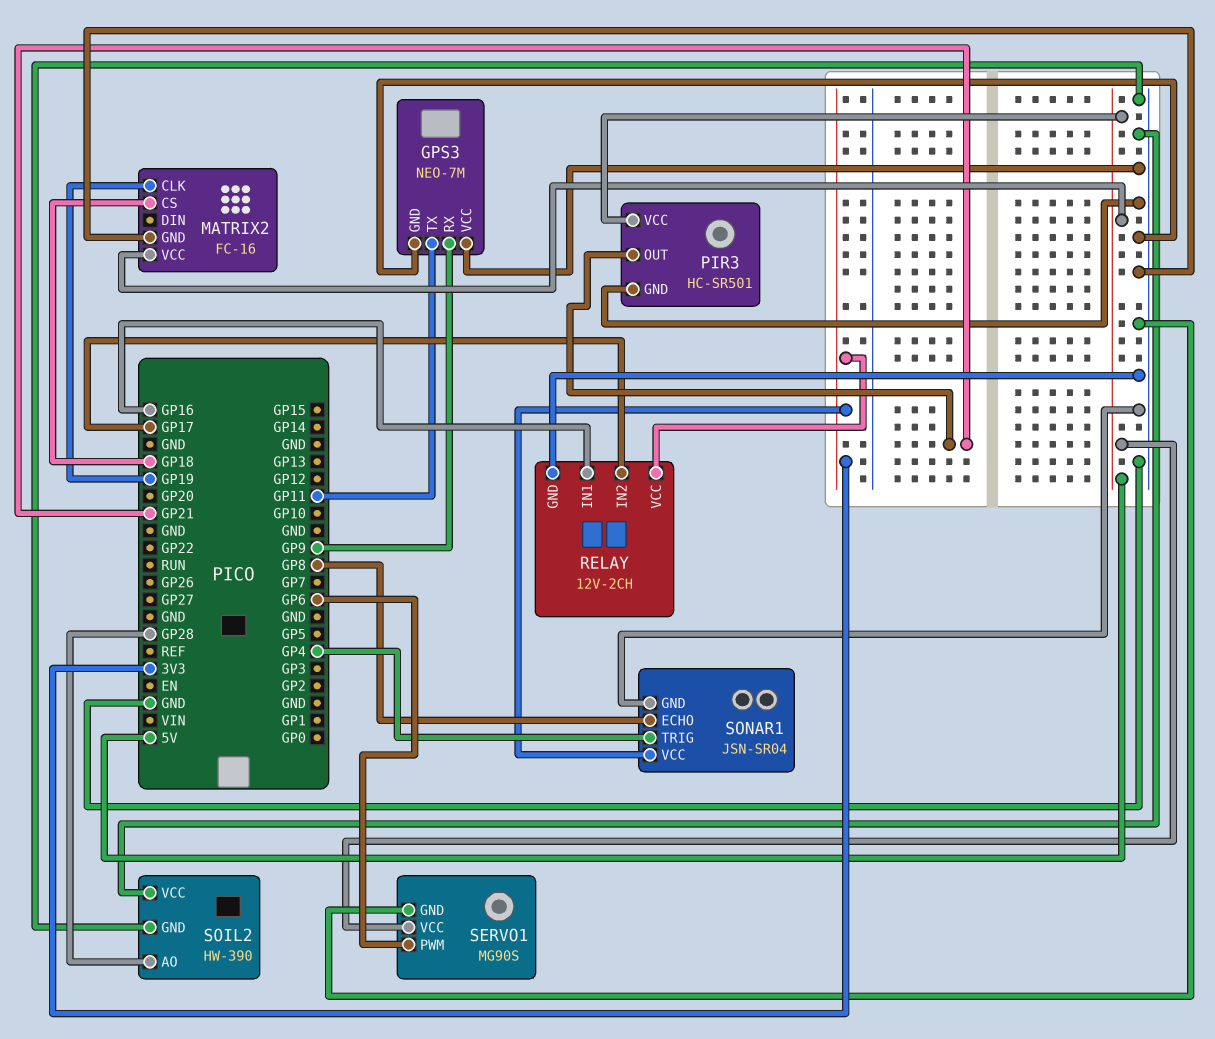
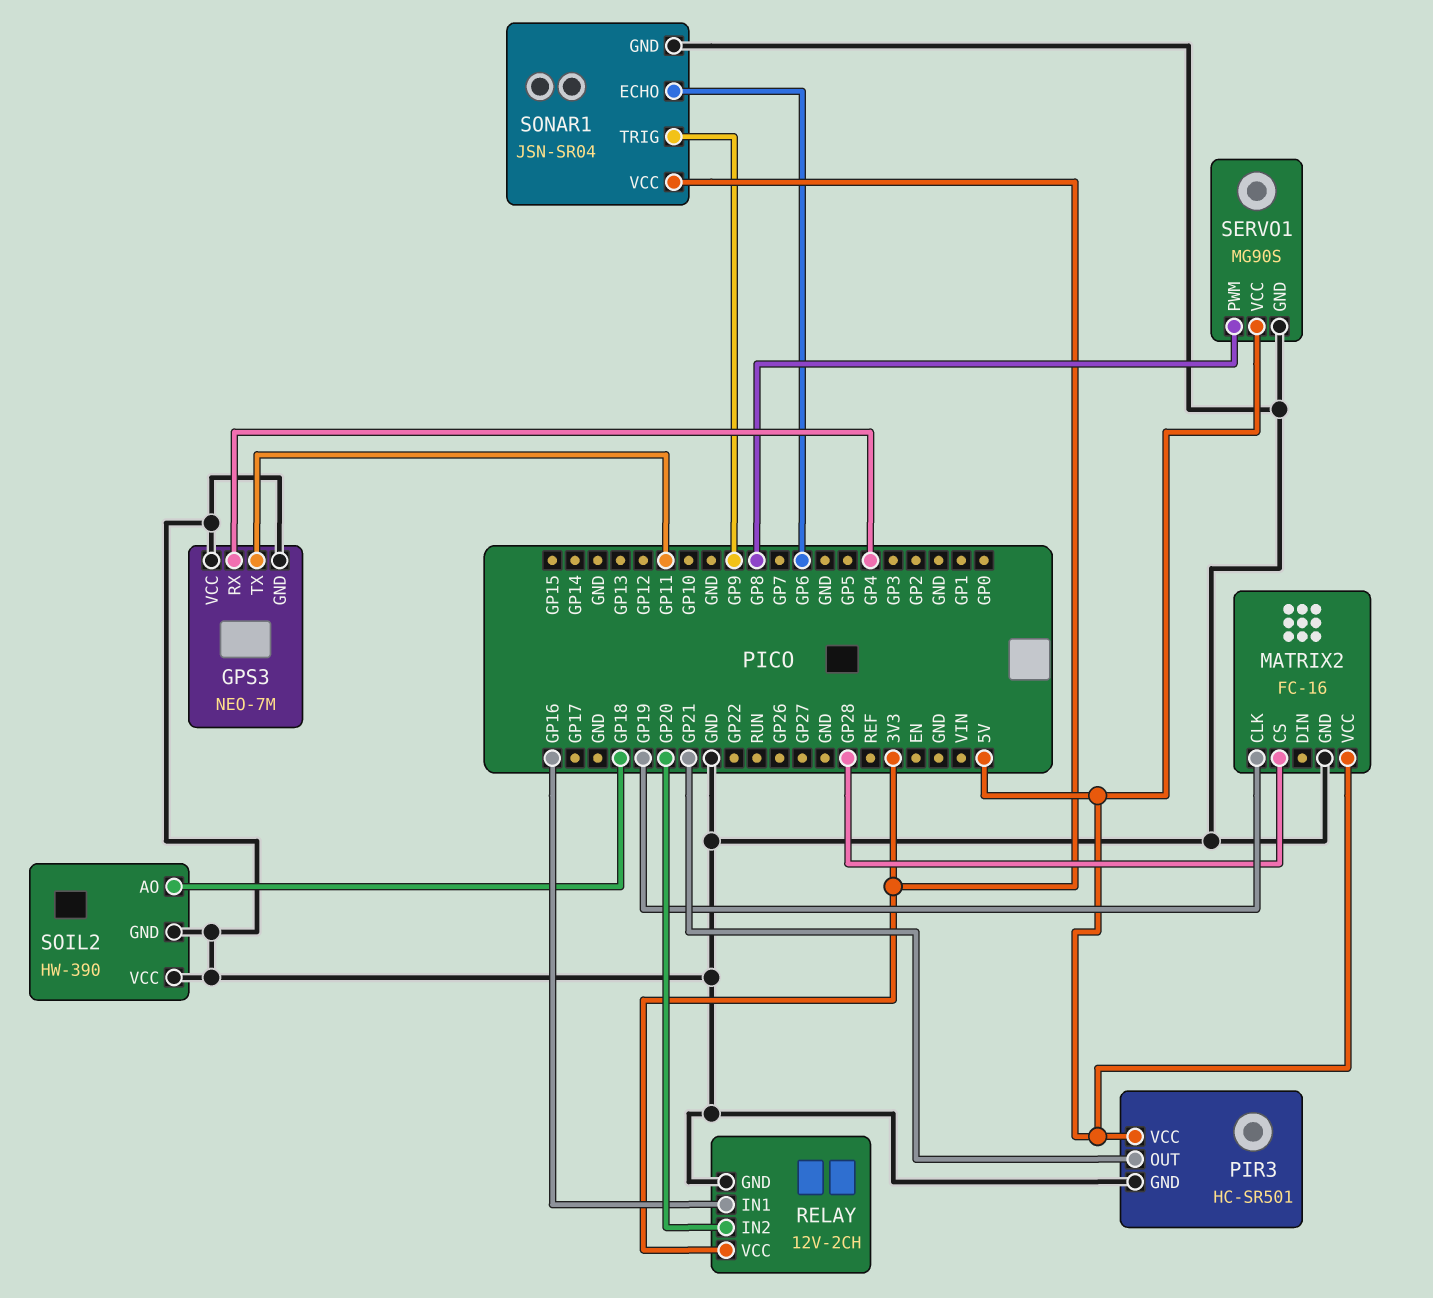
GPS3 pin RX: GP9 -> GP4
MATRIX2 pin CS: GP18 -> GP28
RELAY pin IN2: GP17 -> GP20
SERVO1 pin PWM: GP6 -> GP8
SOIL2 pin AO: GP28 -> GP18
SONAR1 pin ECHO: GP8 -> GP6
SONAR1 pin TRIG: GP4 -> GP9

